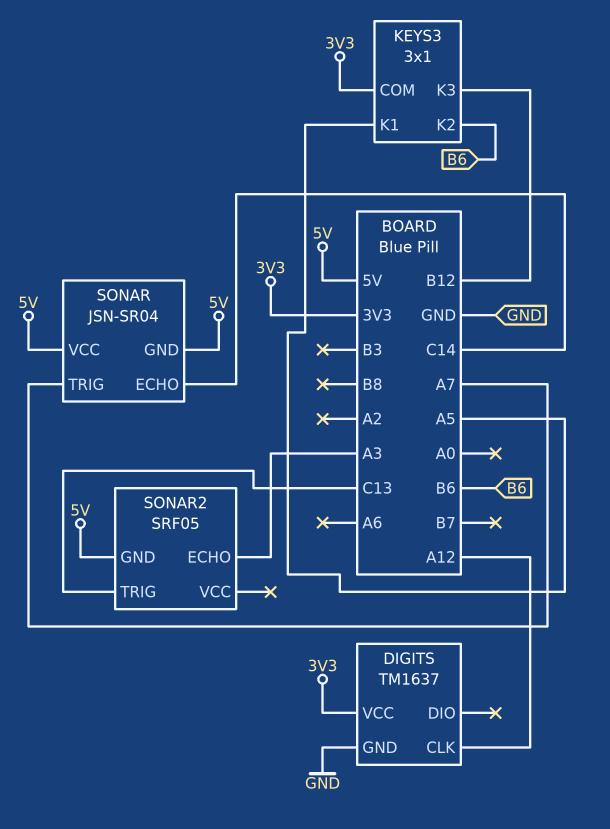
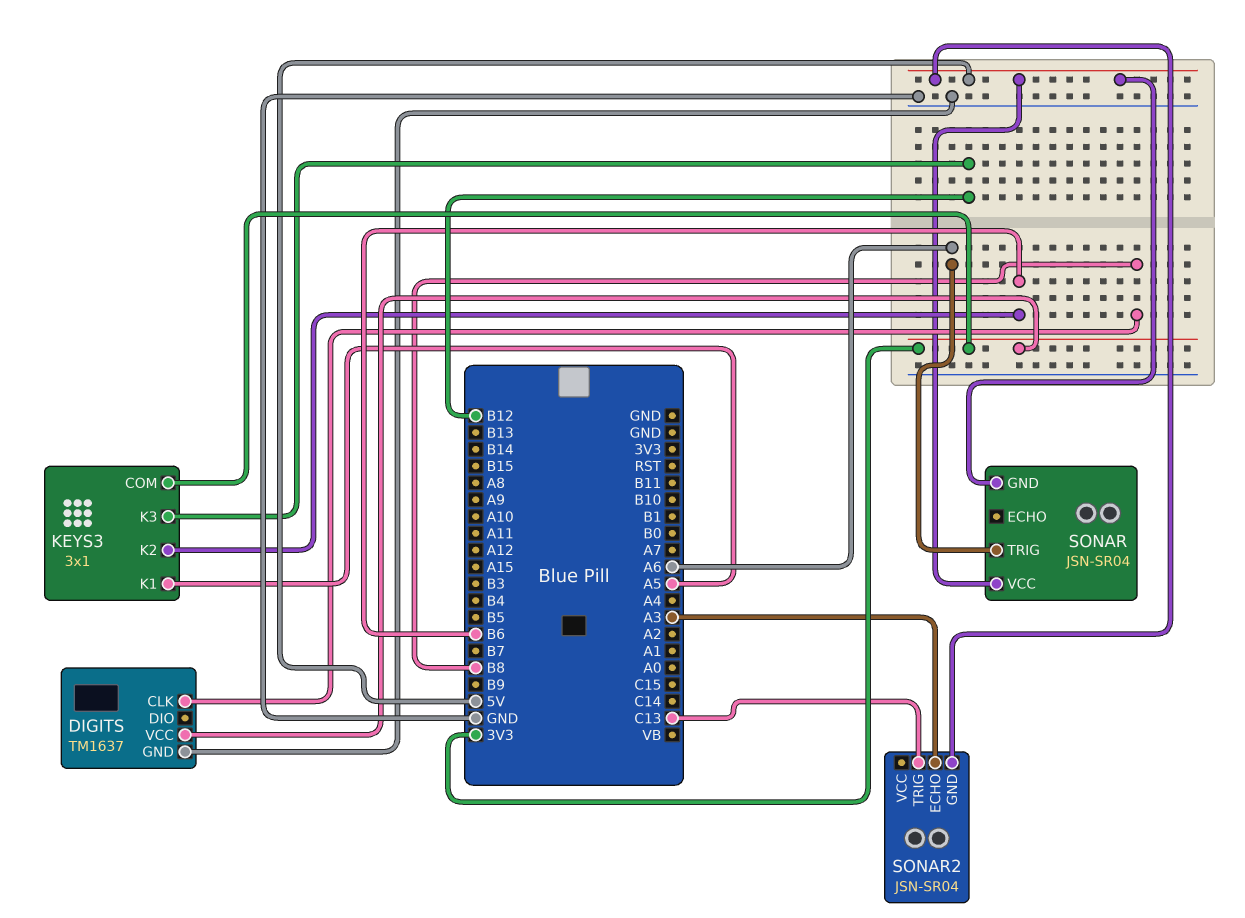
DIGITS pin CLK: A12 -> B8
SONAR pin ECHO: C14 -> none
SONAR pin TRIG: A7 -> A6
SONAR2: SRF05 -> JSN-SR04

